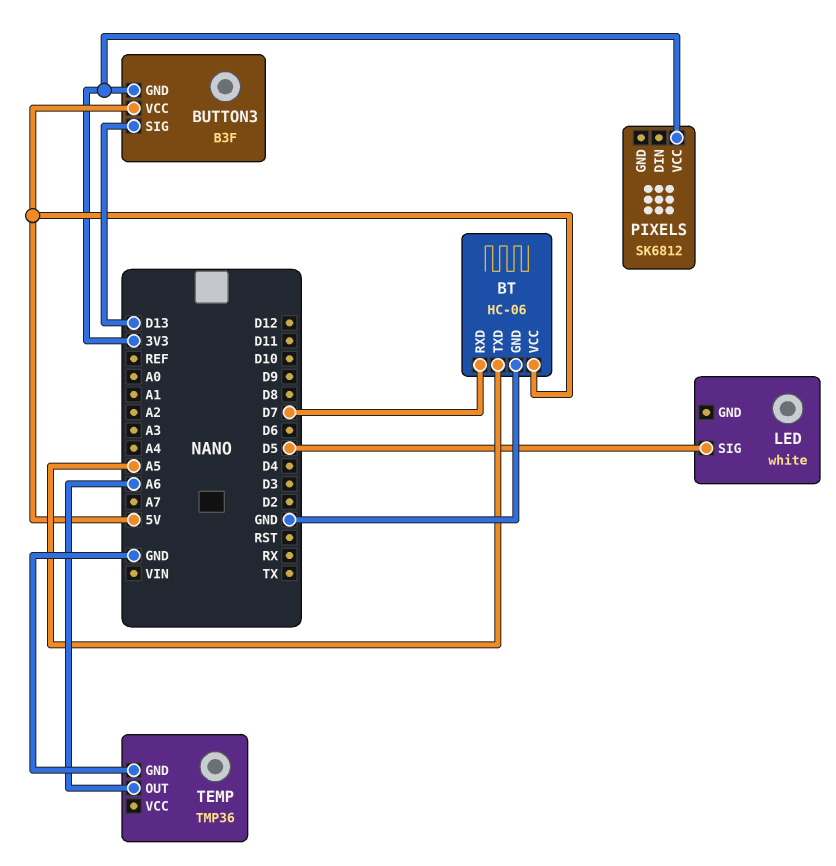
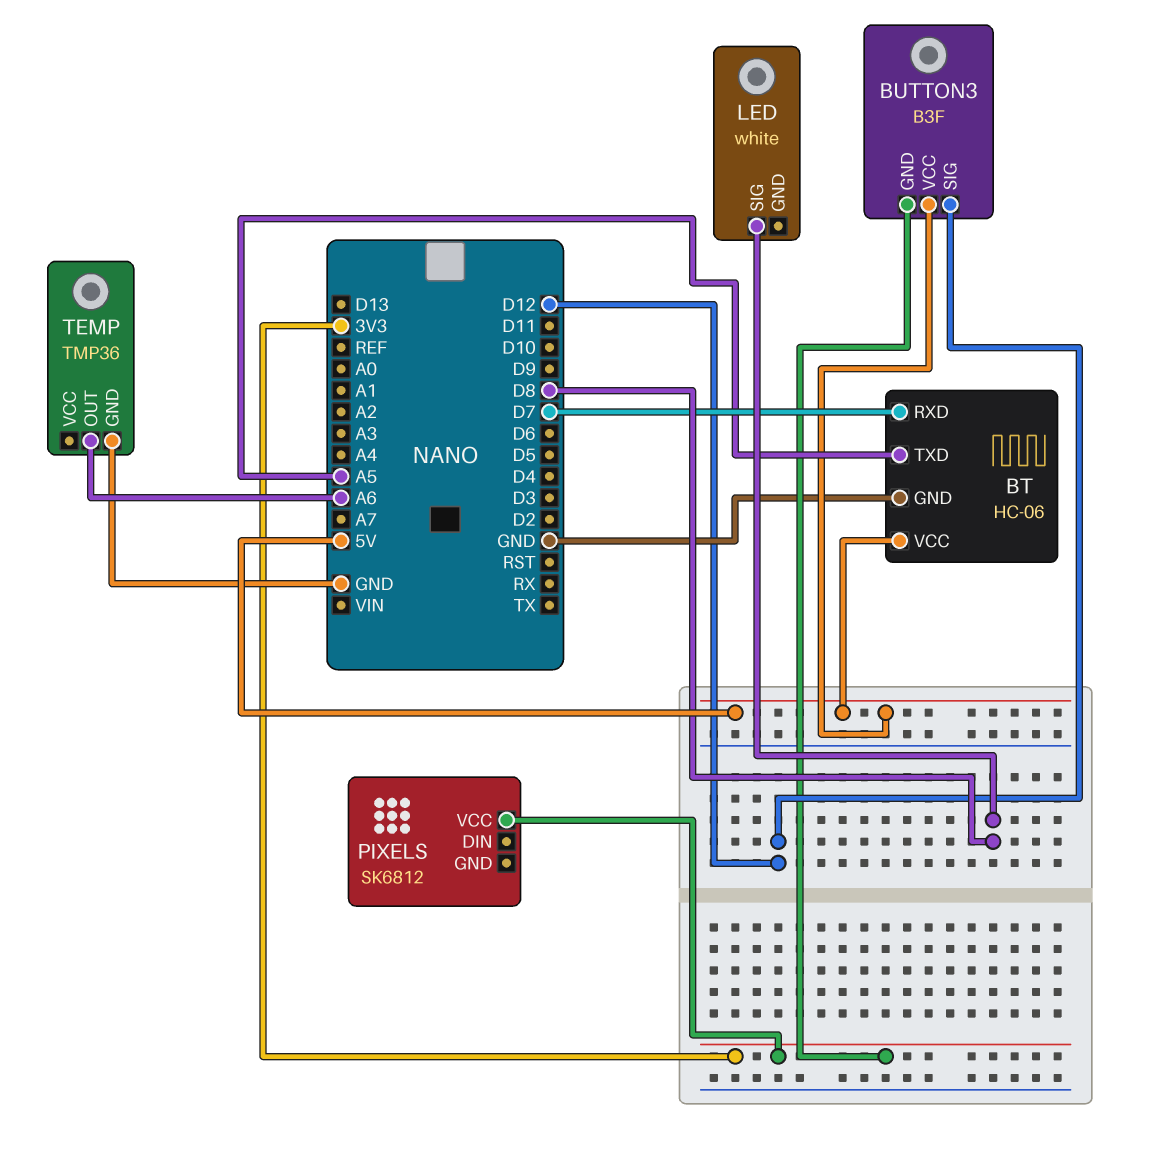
BUTTON3 pin SIG: D13 -> D12
LED pin SIG: D5 -> D8

